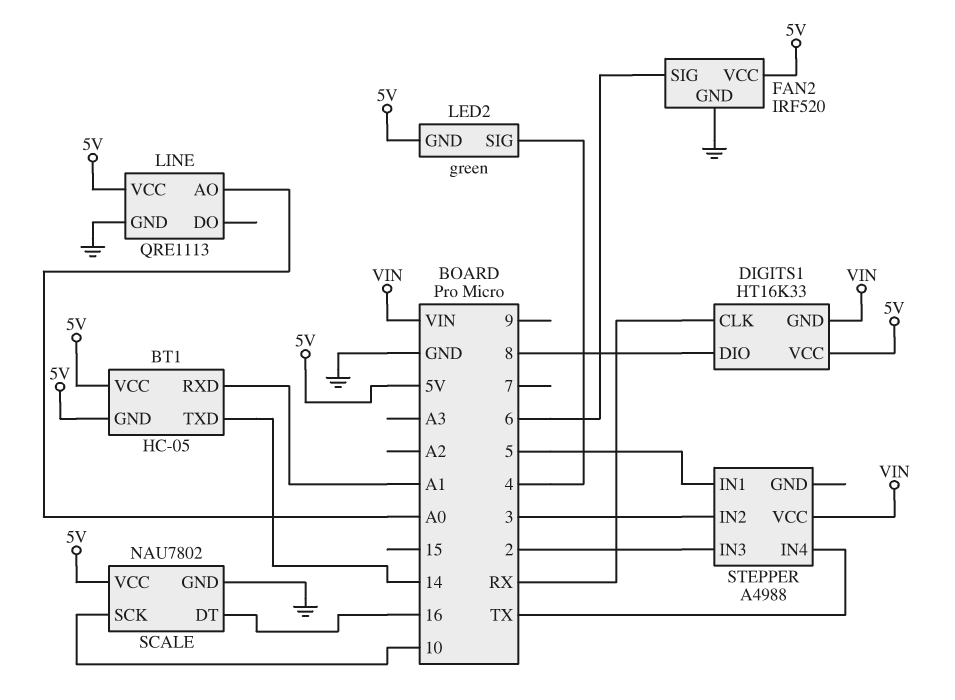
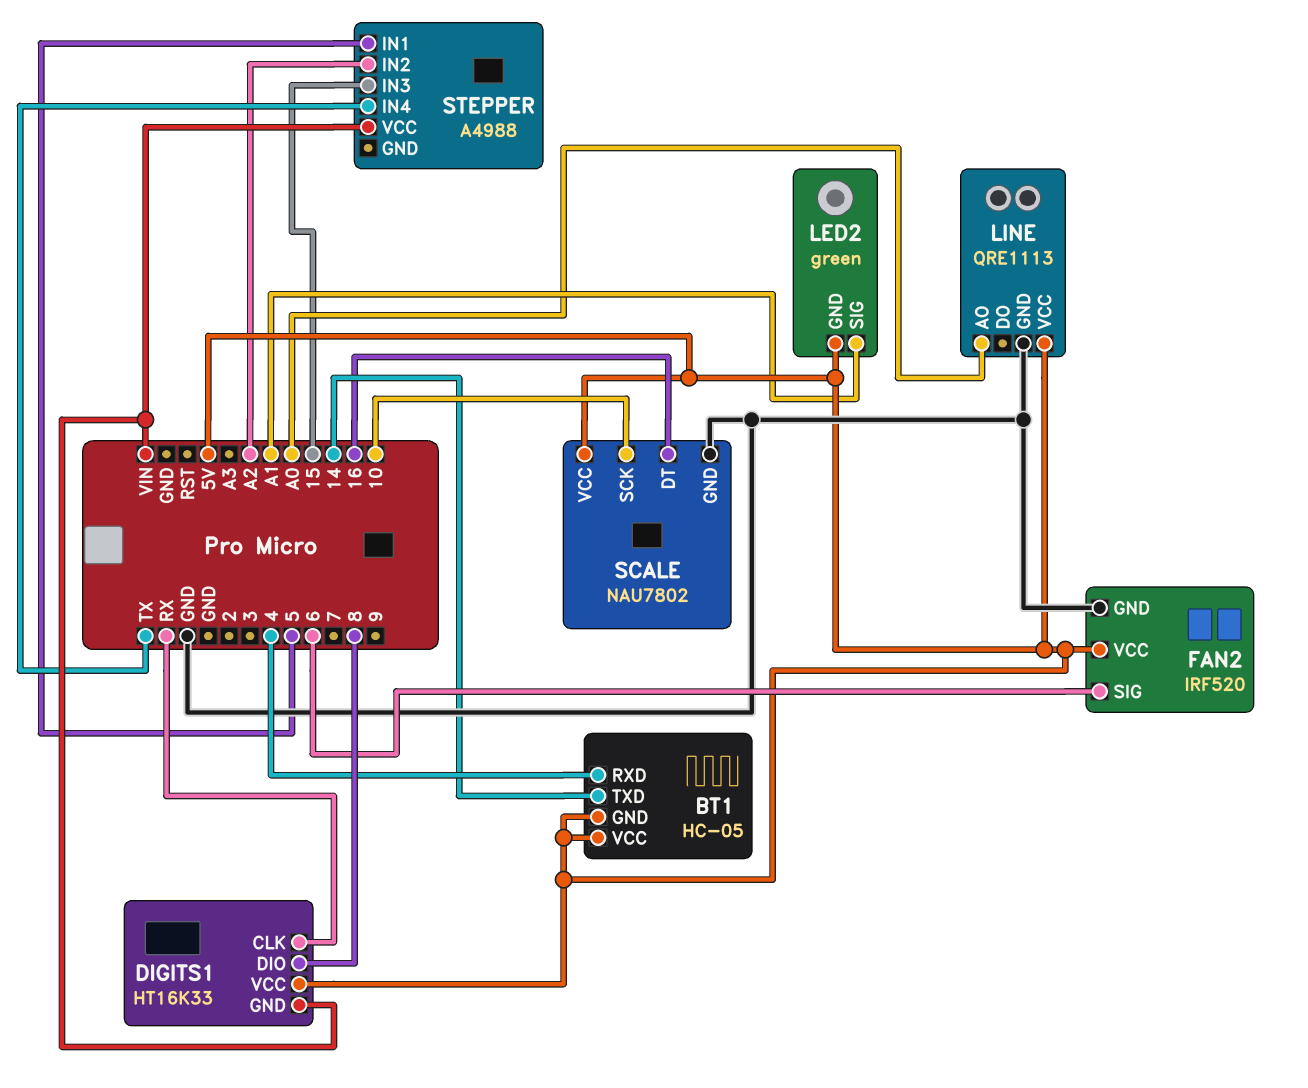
BT1 pin RXD: A1 -> 4
LED2 pin SIG: 4 -> A1
STEPPER pin IN2: 3 -> A2
STEPPER pin IN3: 2 -> 15

